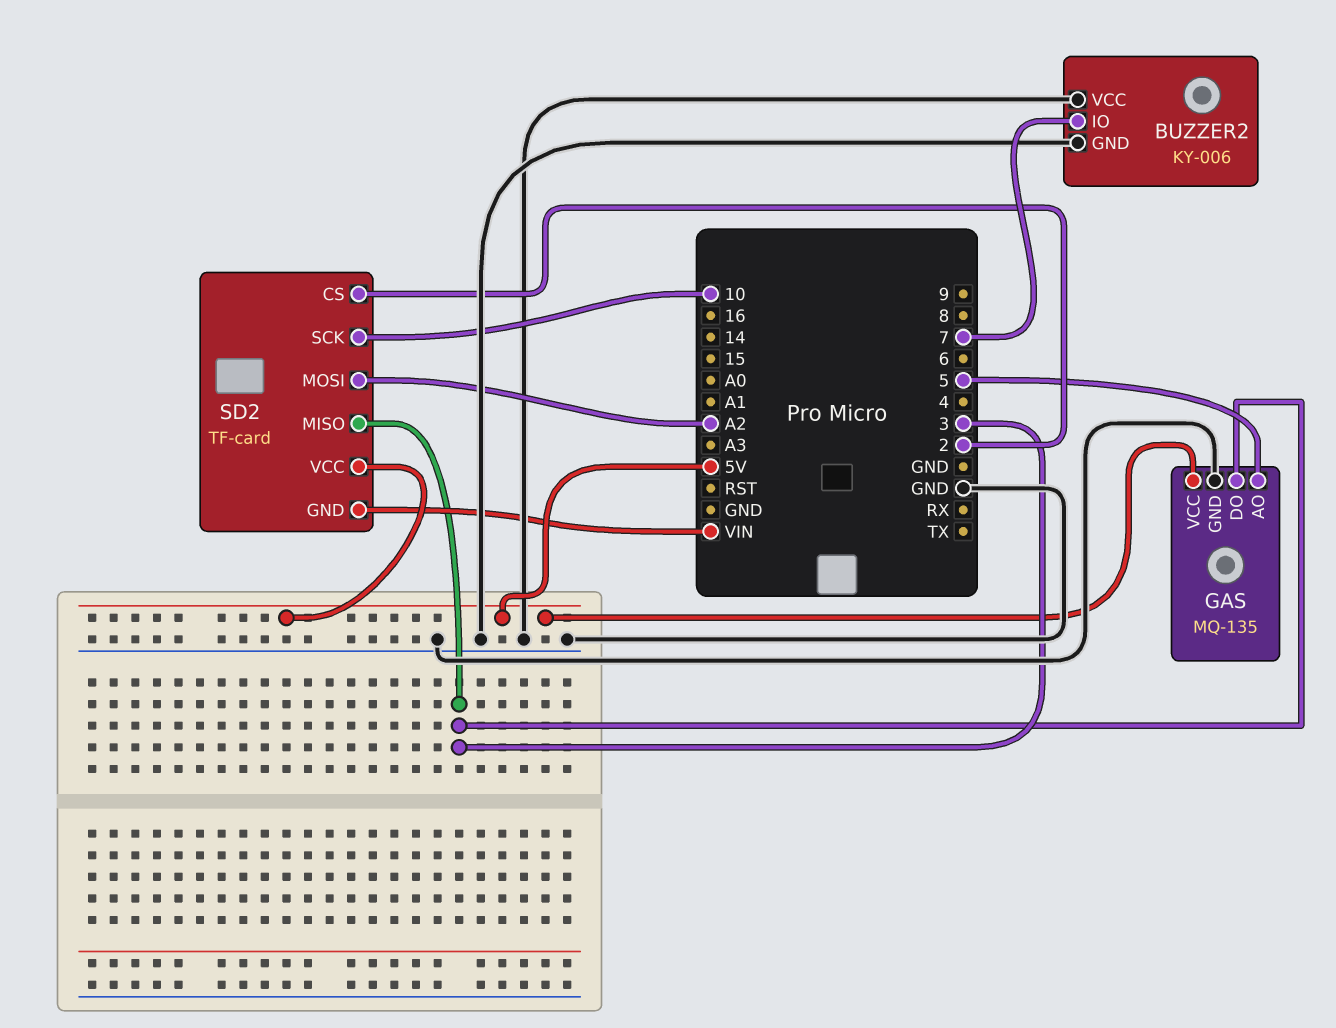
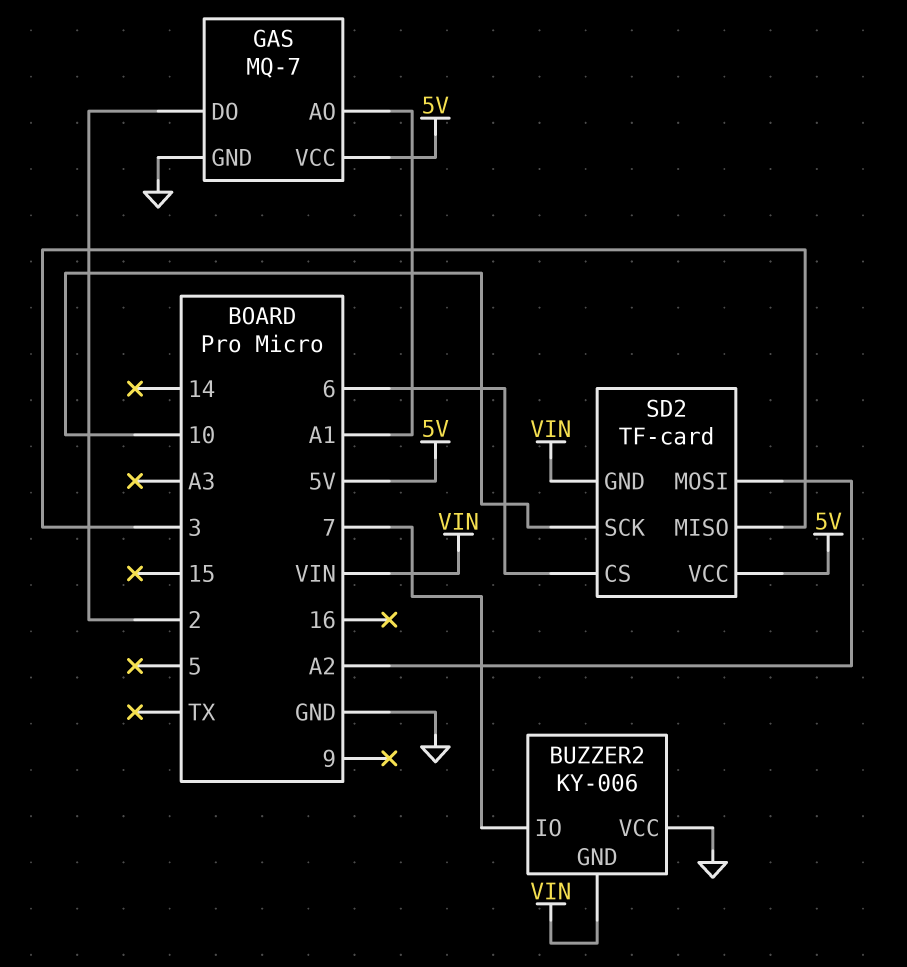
BUZZER2 pin GND: GND -> VIN
GAS: MQ-135 -> MQ-7
GAS pin AO: 5 -> A1
GAS pin DO: 3 -> 2
SD2 pin CS: 2 -> 6

